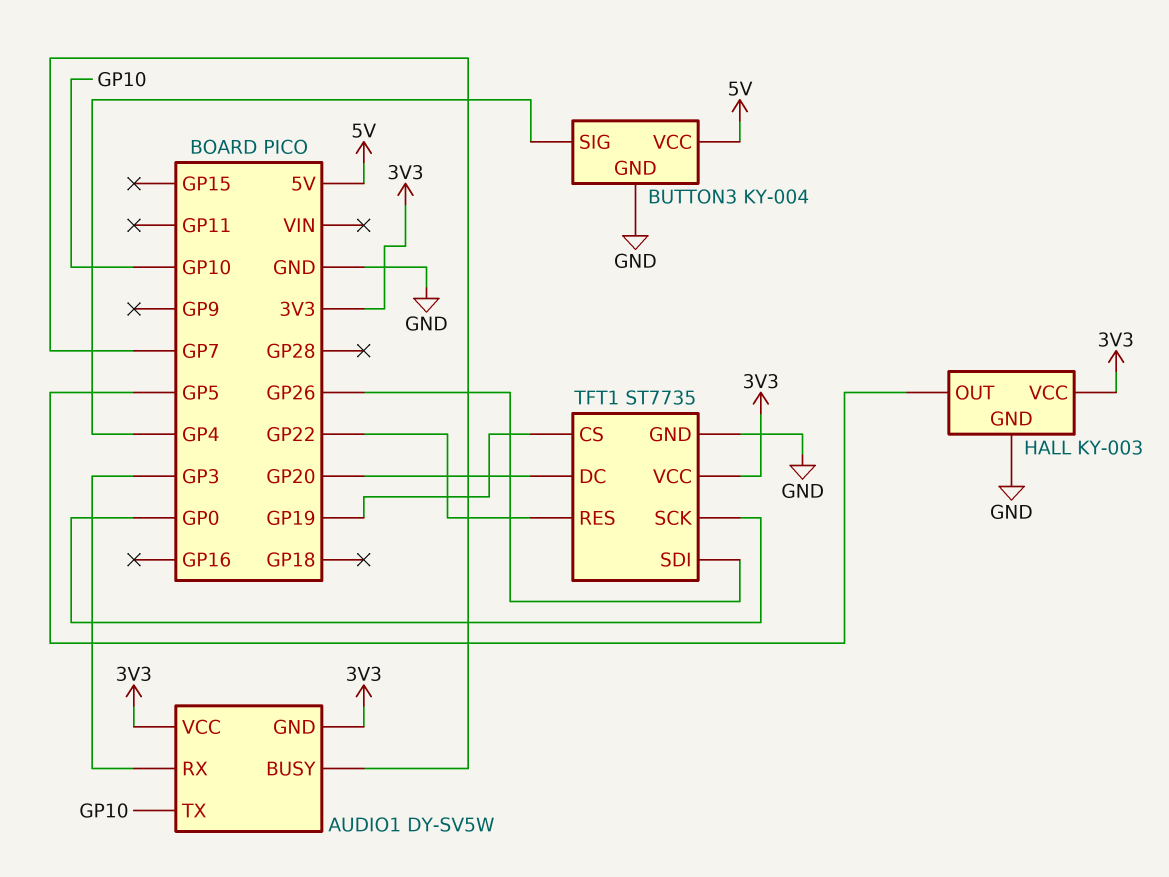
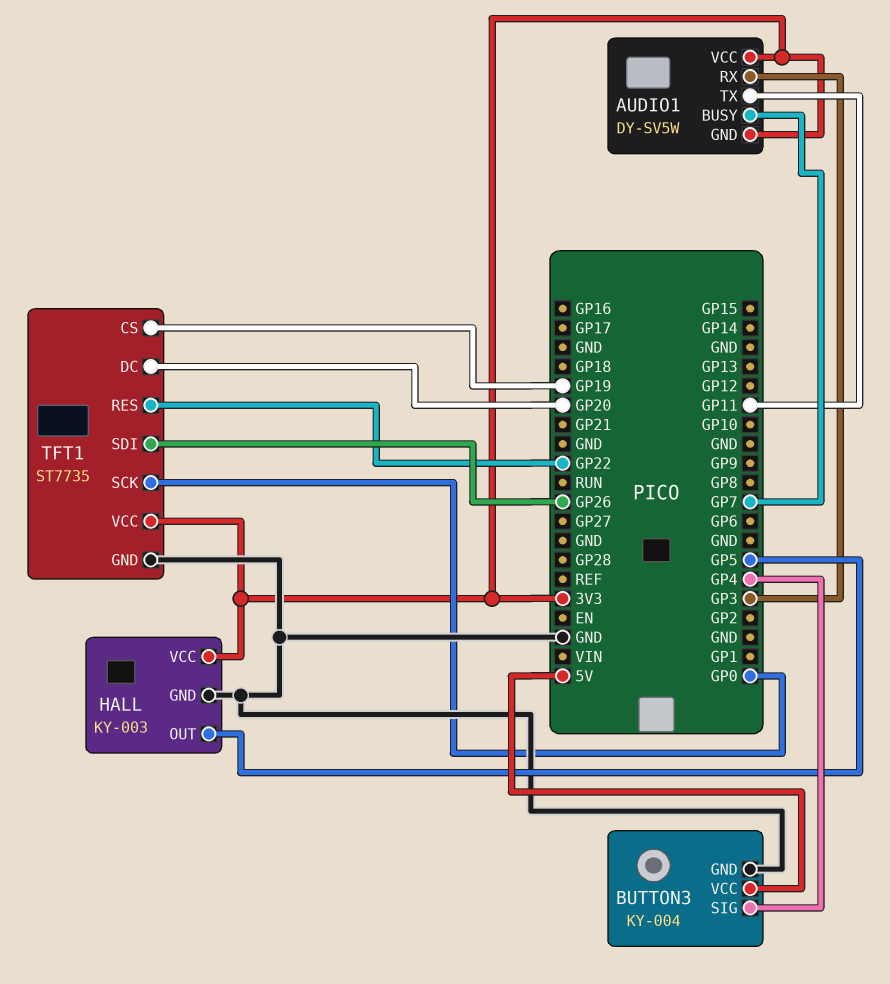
AUDIO1 pin TX: GP10 -> GP11

